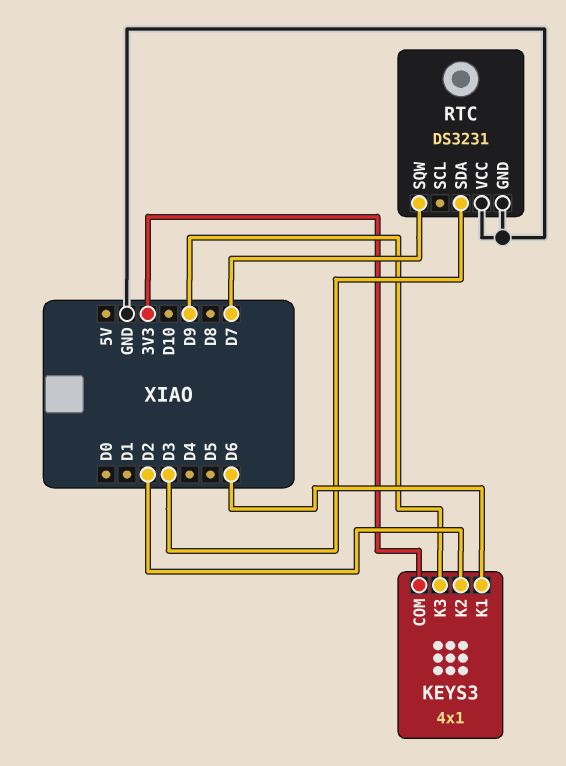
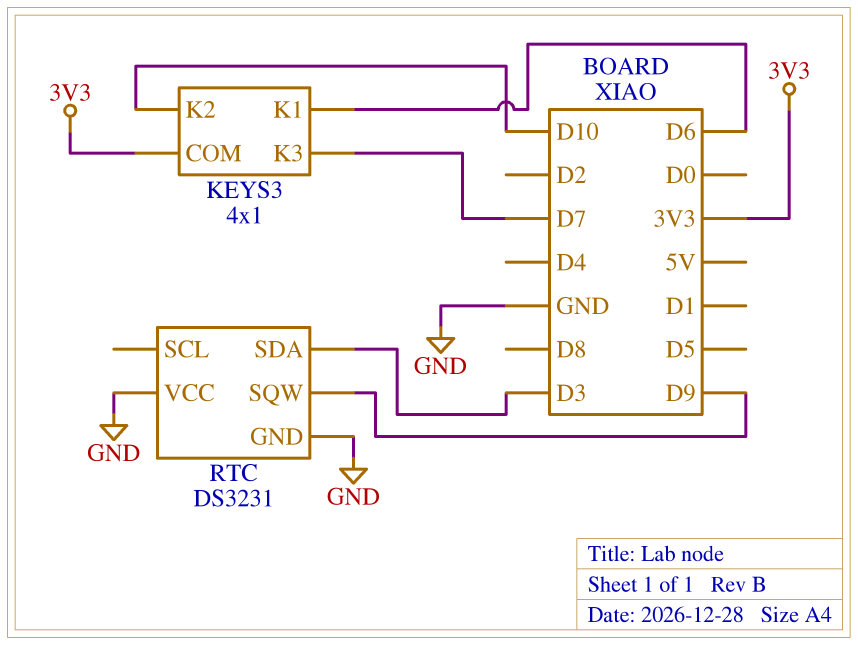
KEYS3 pin K2: D2 -> D10
KEYS3 pin K3: D9 -> D7
RTC pin SQW: D7 -> D9

